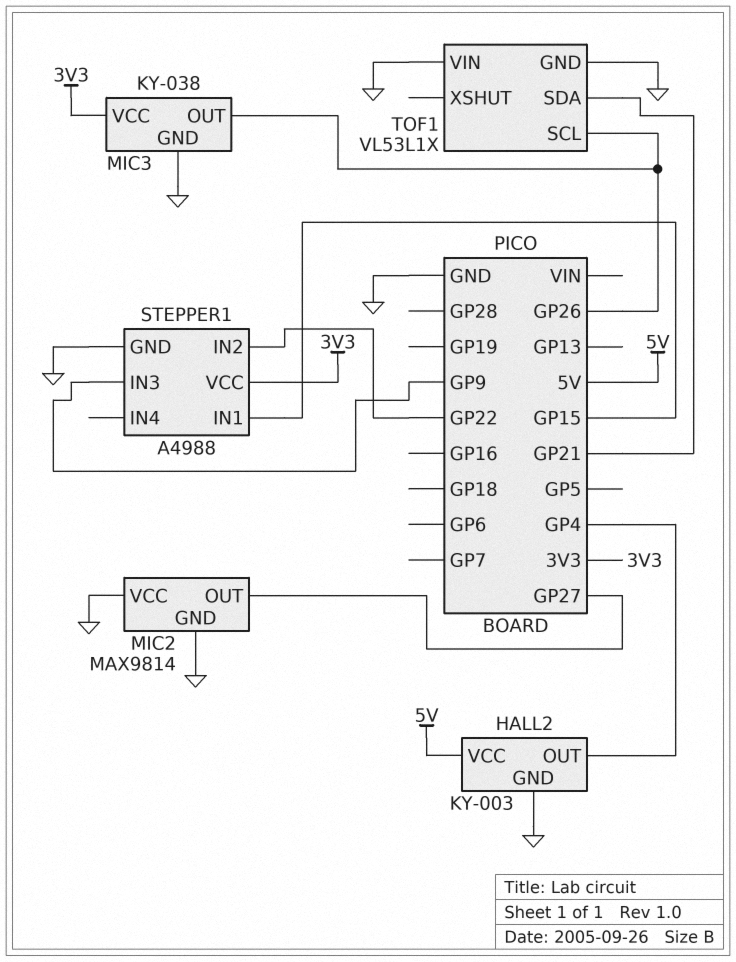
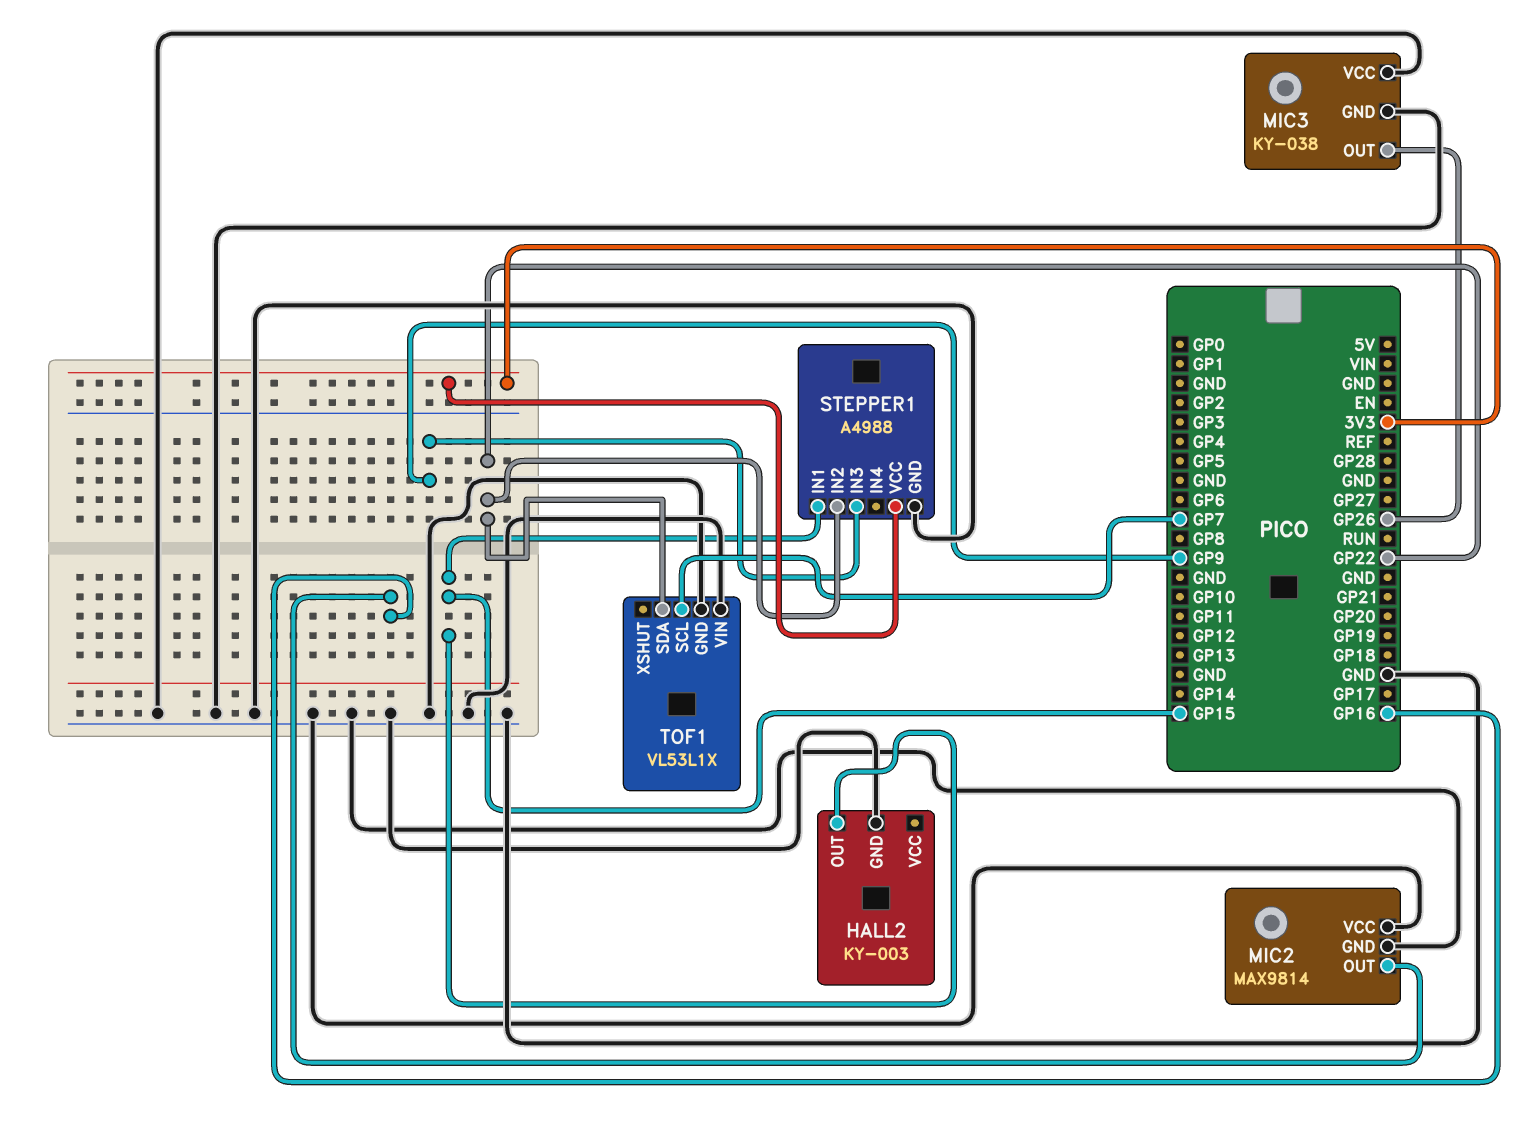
HALL2 pin OUT: GP4 -> GP15
HALL2 pin VCC: 5V -> none
MIC2 pin OUT: GP27 -> GP16
MIC3 pin VCC: 3V3 -> GND
TOF1 pin SCL: GP26 -> GP7
TOF1 pin SDA: GP21 -> GP22

